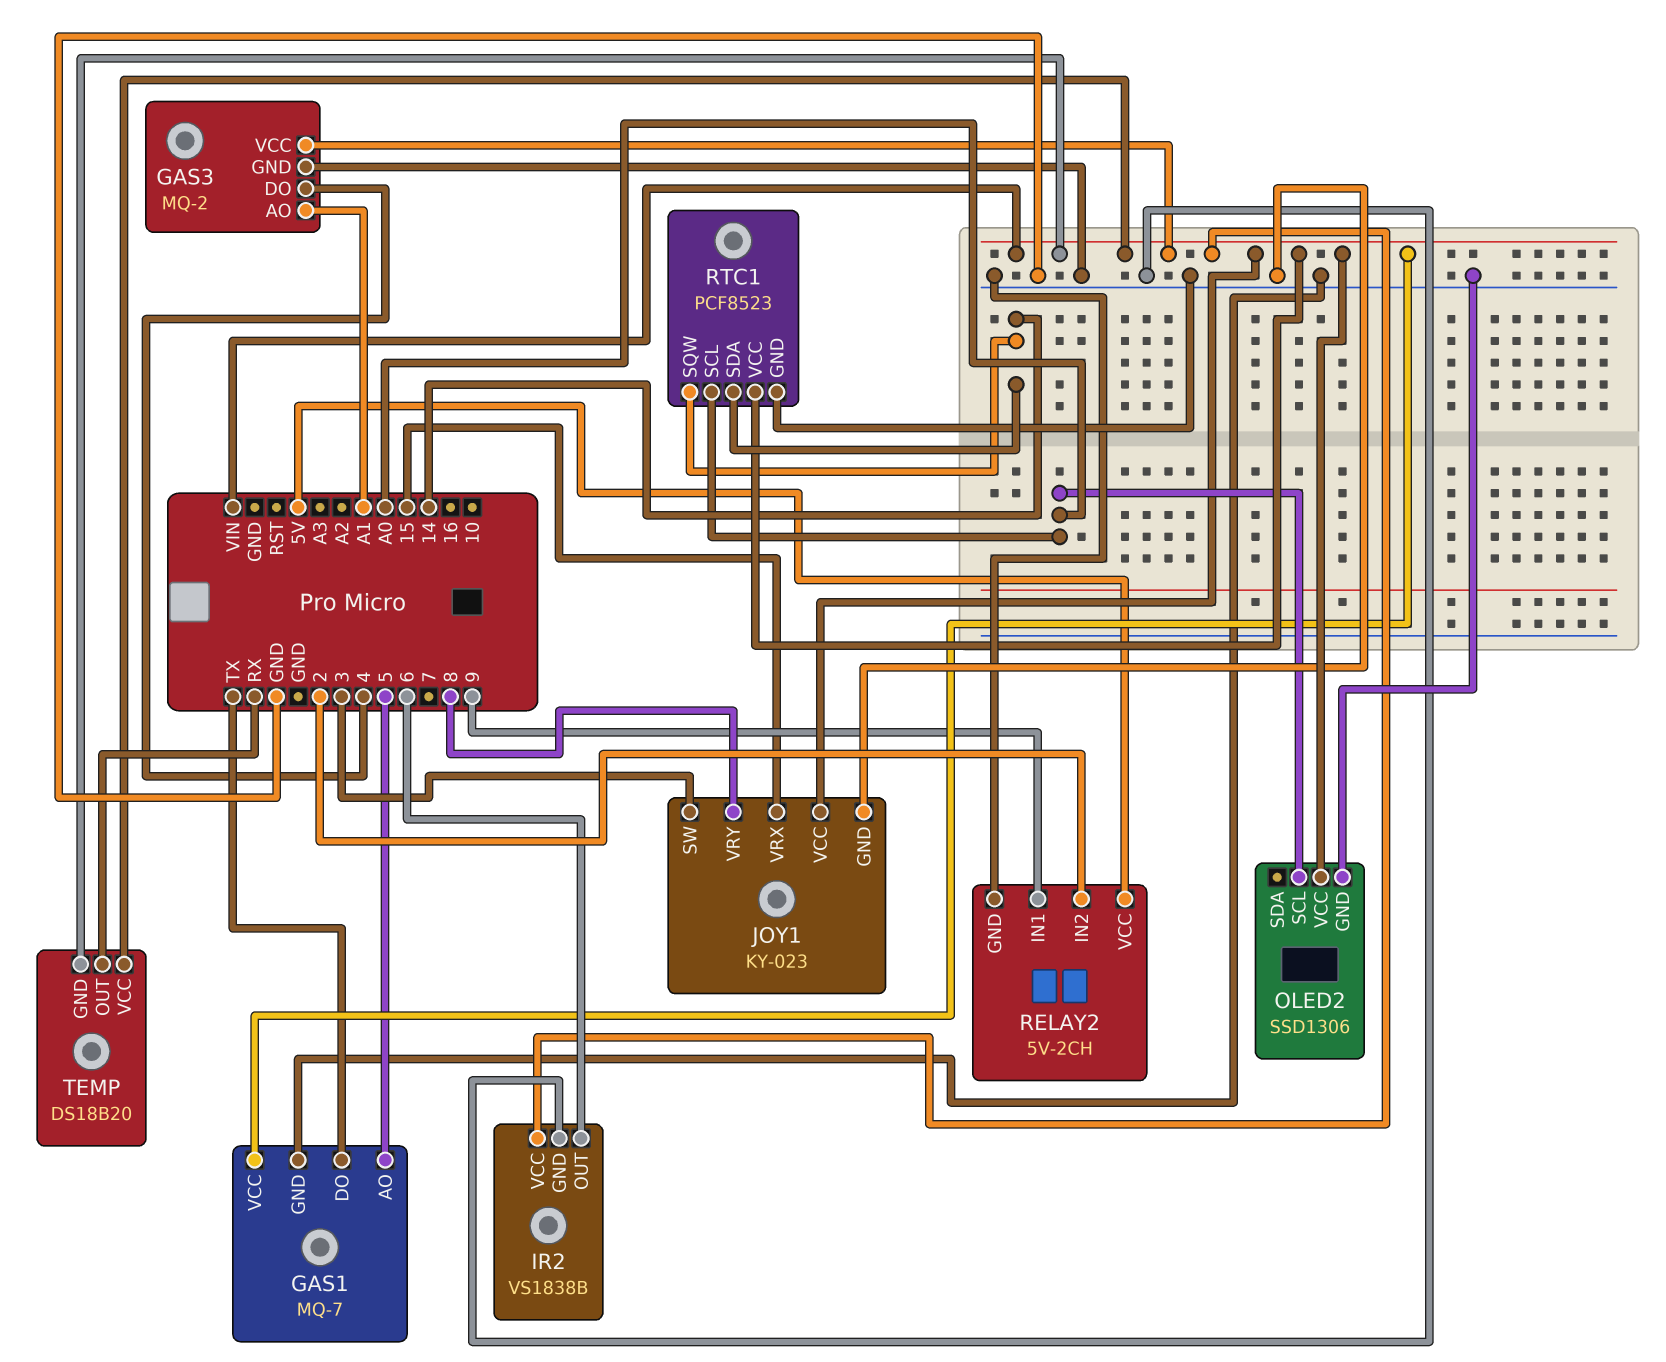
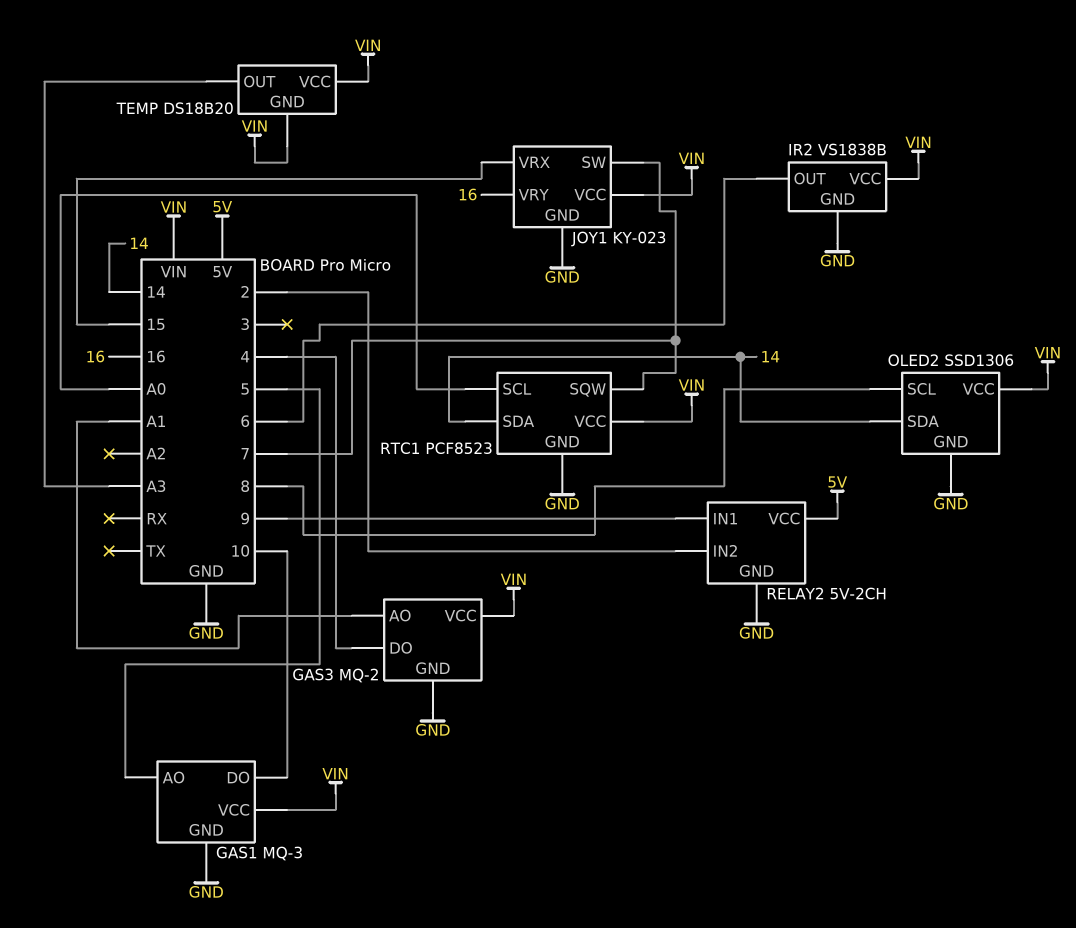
GAS1: MQ-7 -> MQ-3
GAS1 pin DO: TX -> 10
JOY1 pin SW: 3 -> 7
JOY1 pin VRY: 8 -> 16
OLED2 pin SCL: A0 -> 8
OLED2 pin SDA: none -> 14
RTC1 pin SQW: 14 -> 7
TEMP pin OUT: RX -> A3

